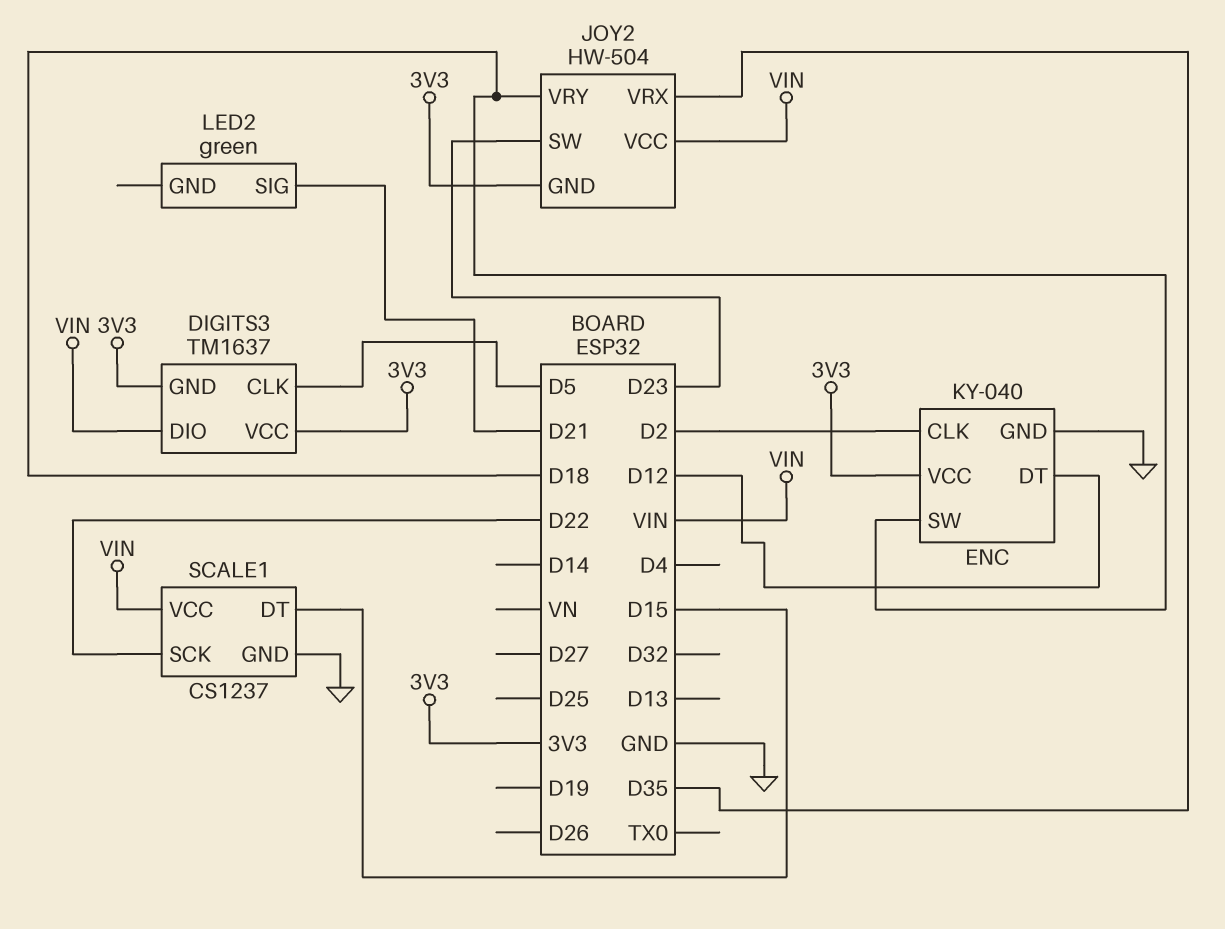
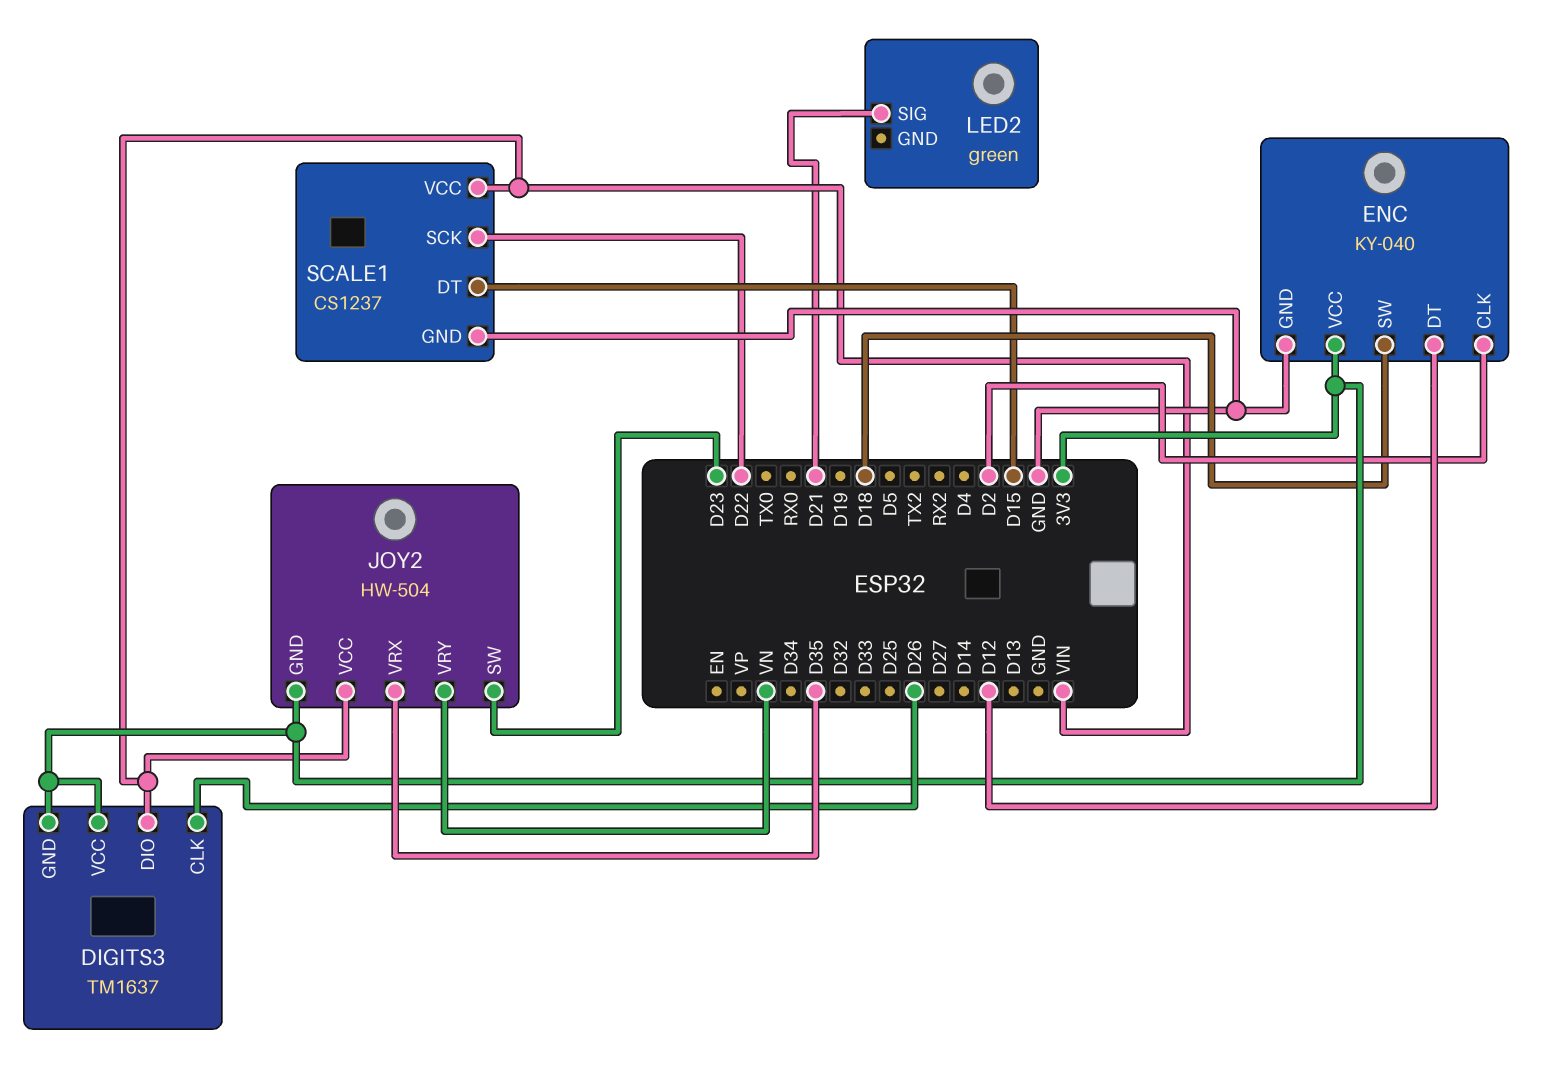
DIGITS3 pin CLK: D5 -> D26
JOY2 pin VRY: D18 -> VN

